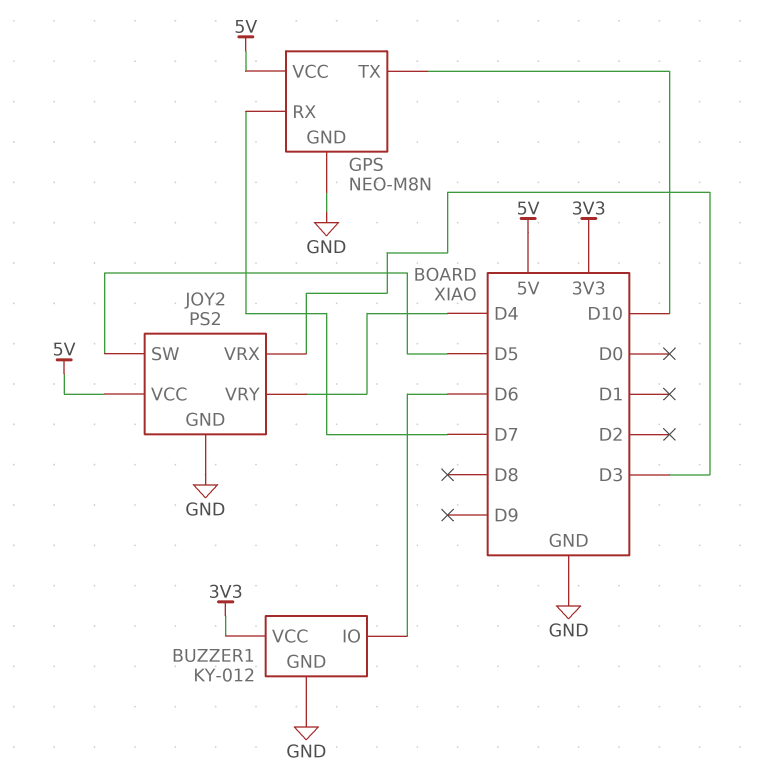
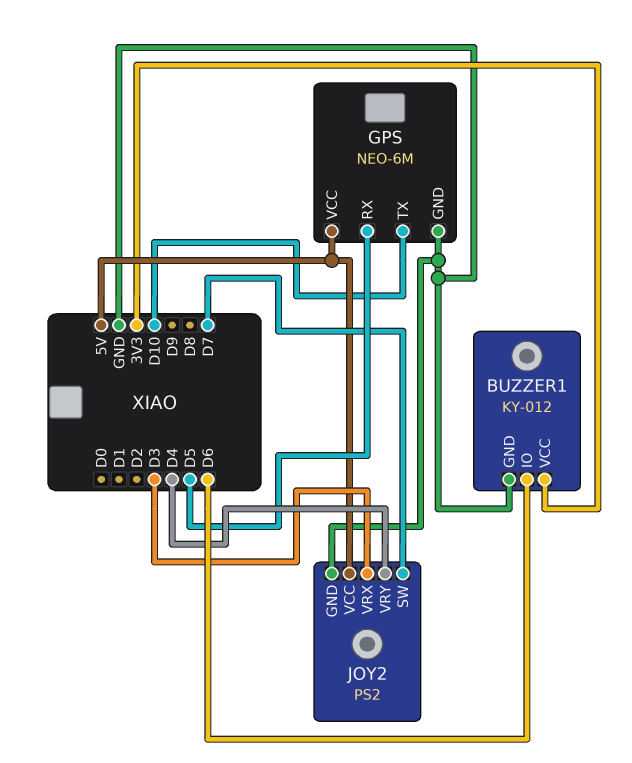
GPS: NEO-M8N -> NEO-6M
GPS pin RX: D7 -> D5
JOY2 pin SW: D5 -> D7

